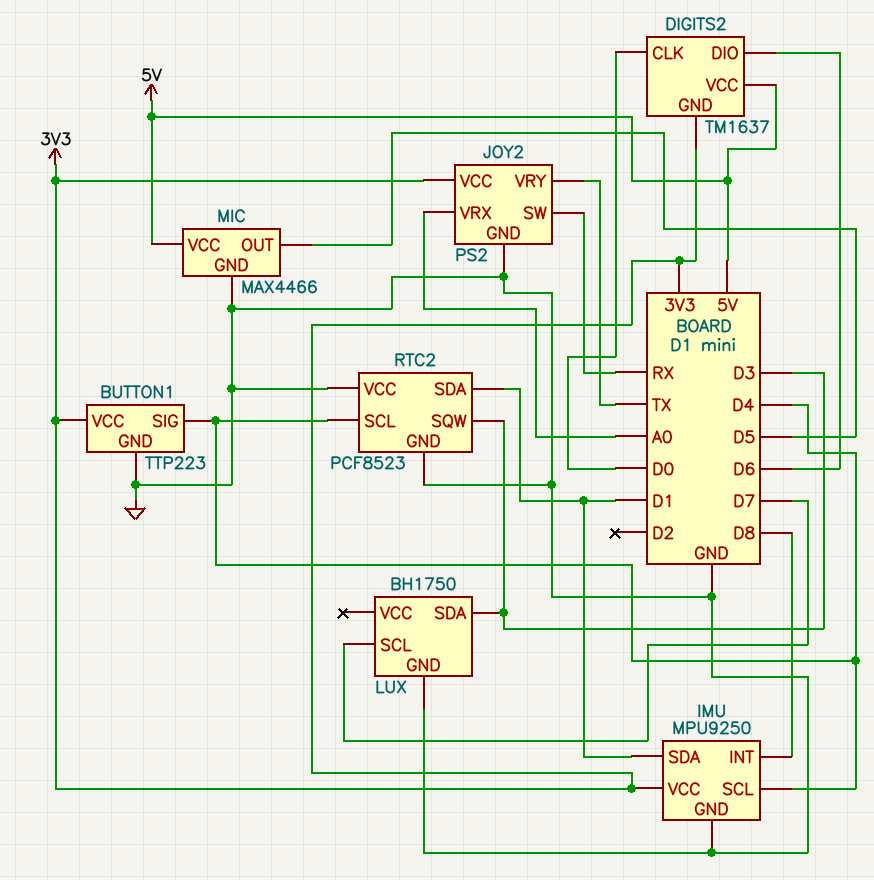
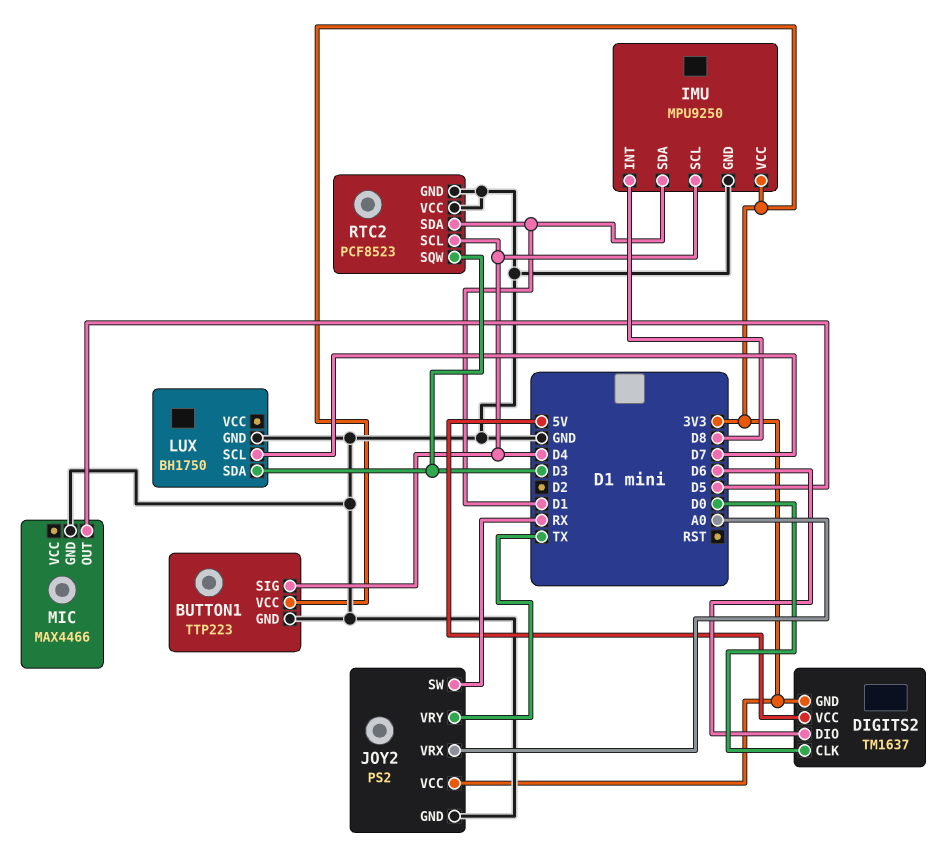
MIC pin VCC: 5V -> none

